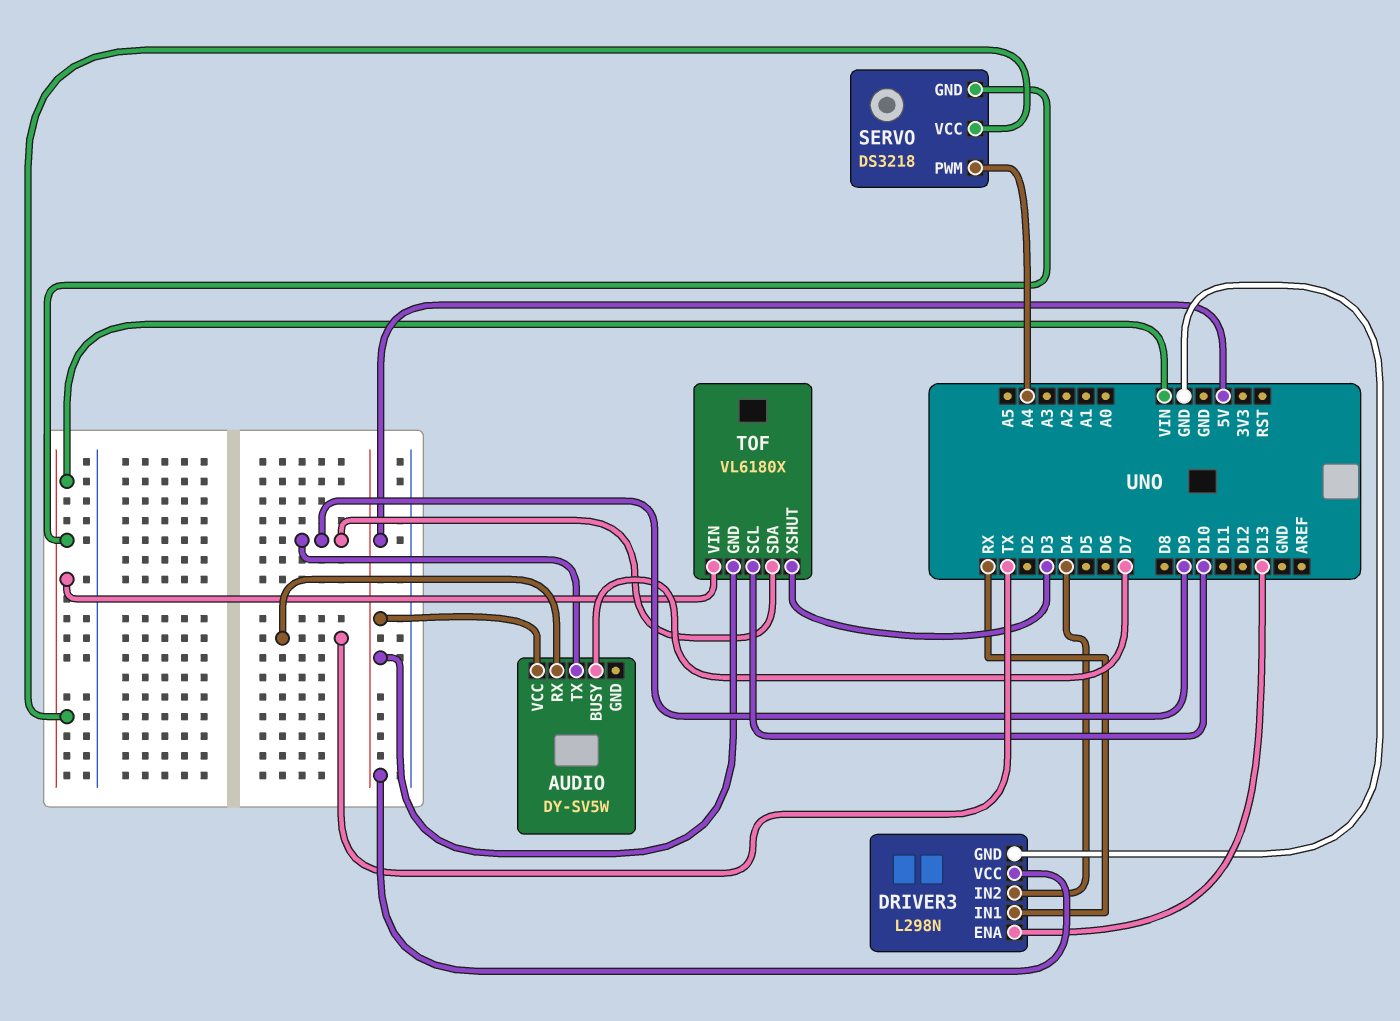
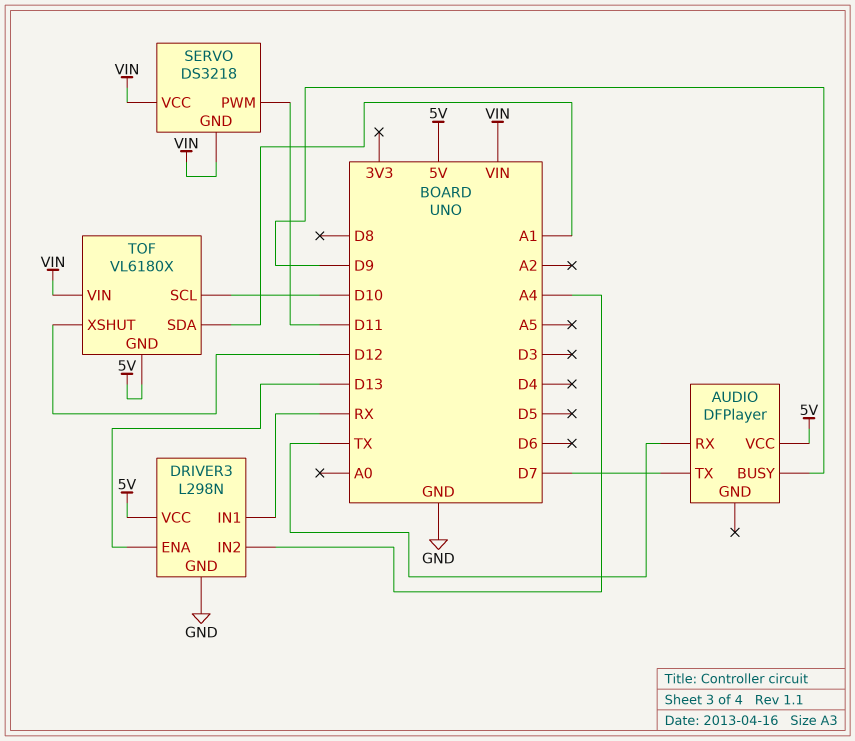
AUDIO: DY-SV5W -> DFPlayer
AUDIO pin BUSY: D7 -> D9
AUDIO pin TX: D9 -> D7
DRIVER3 pin IN2: D4 -> A4
SERVO pin PWM: A4 -> D11
TOF pin SDA: D9 -> A1
TOF pin XSHUT: D3 -> D12

